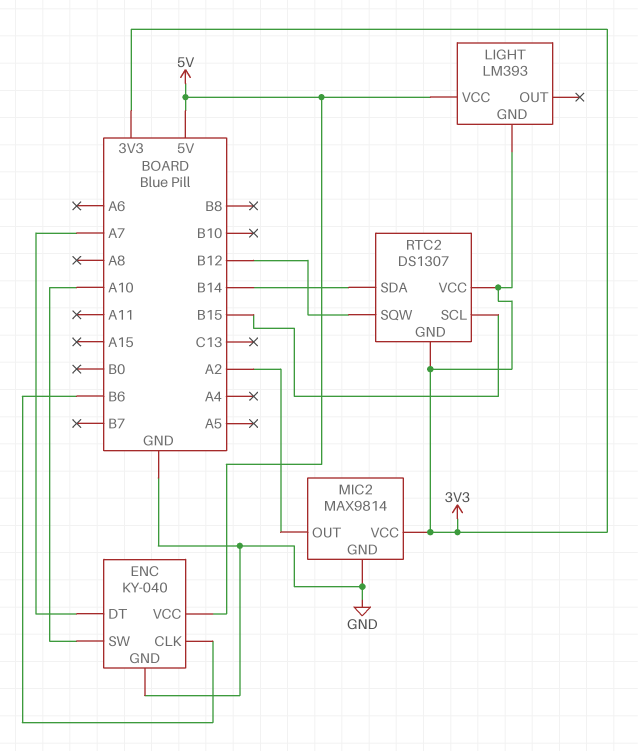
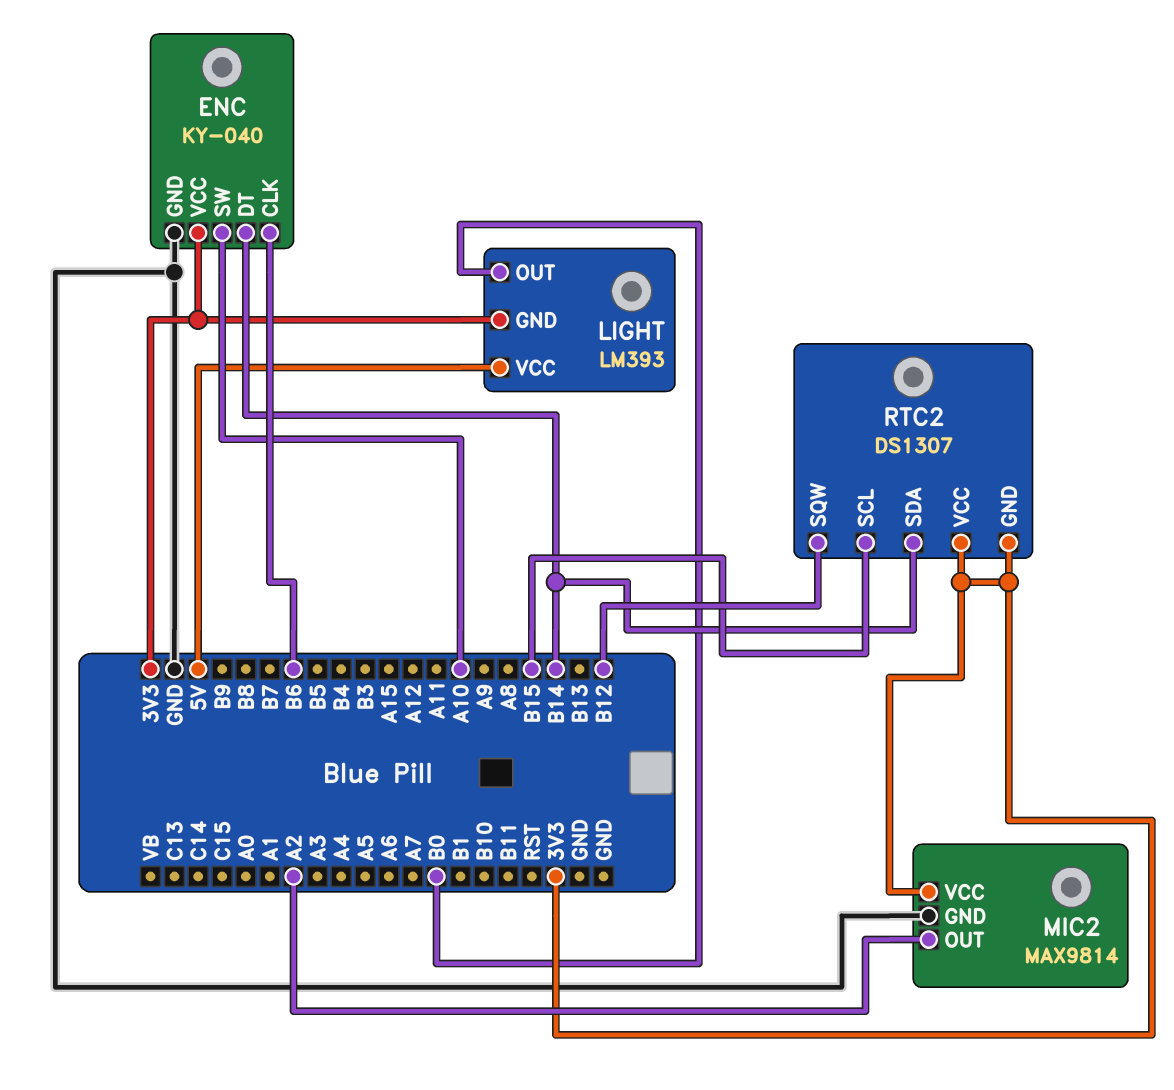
ENC pin DT: A7 -> B14
ENC pin VCC: 5V -> 3V3
LIGHT pin OUT: none -> B0

